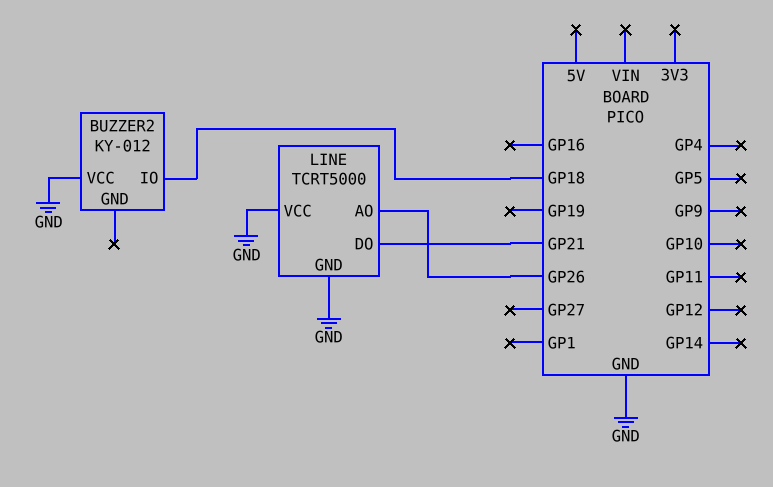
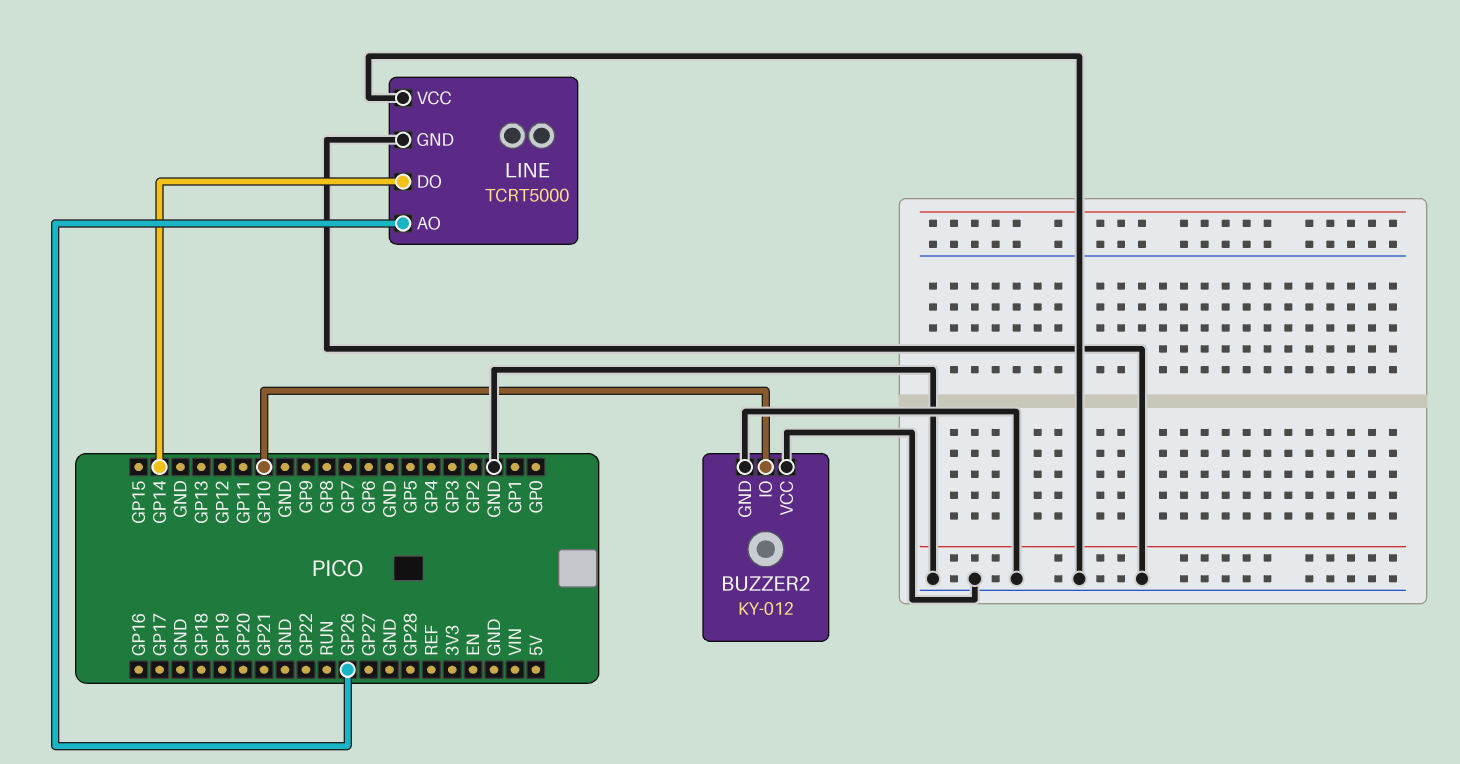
BUZZER2 pin GND: none -> GND
BUZZER2 pin IO: GP18 -> GP10
LINE pin DO: GP21 -> GP14

